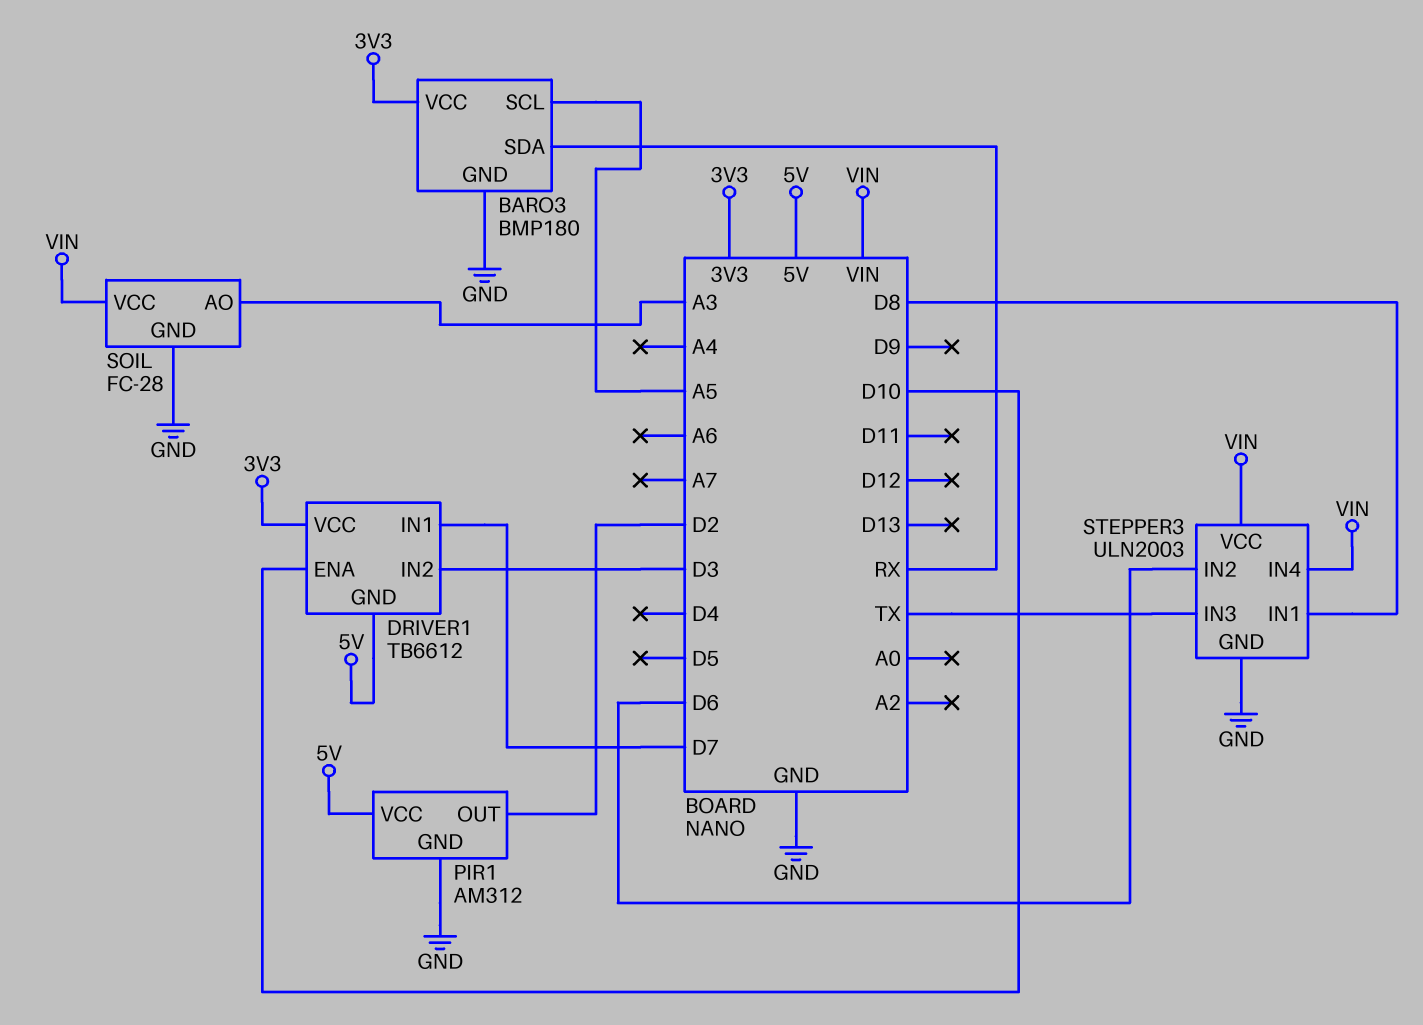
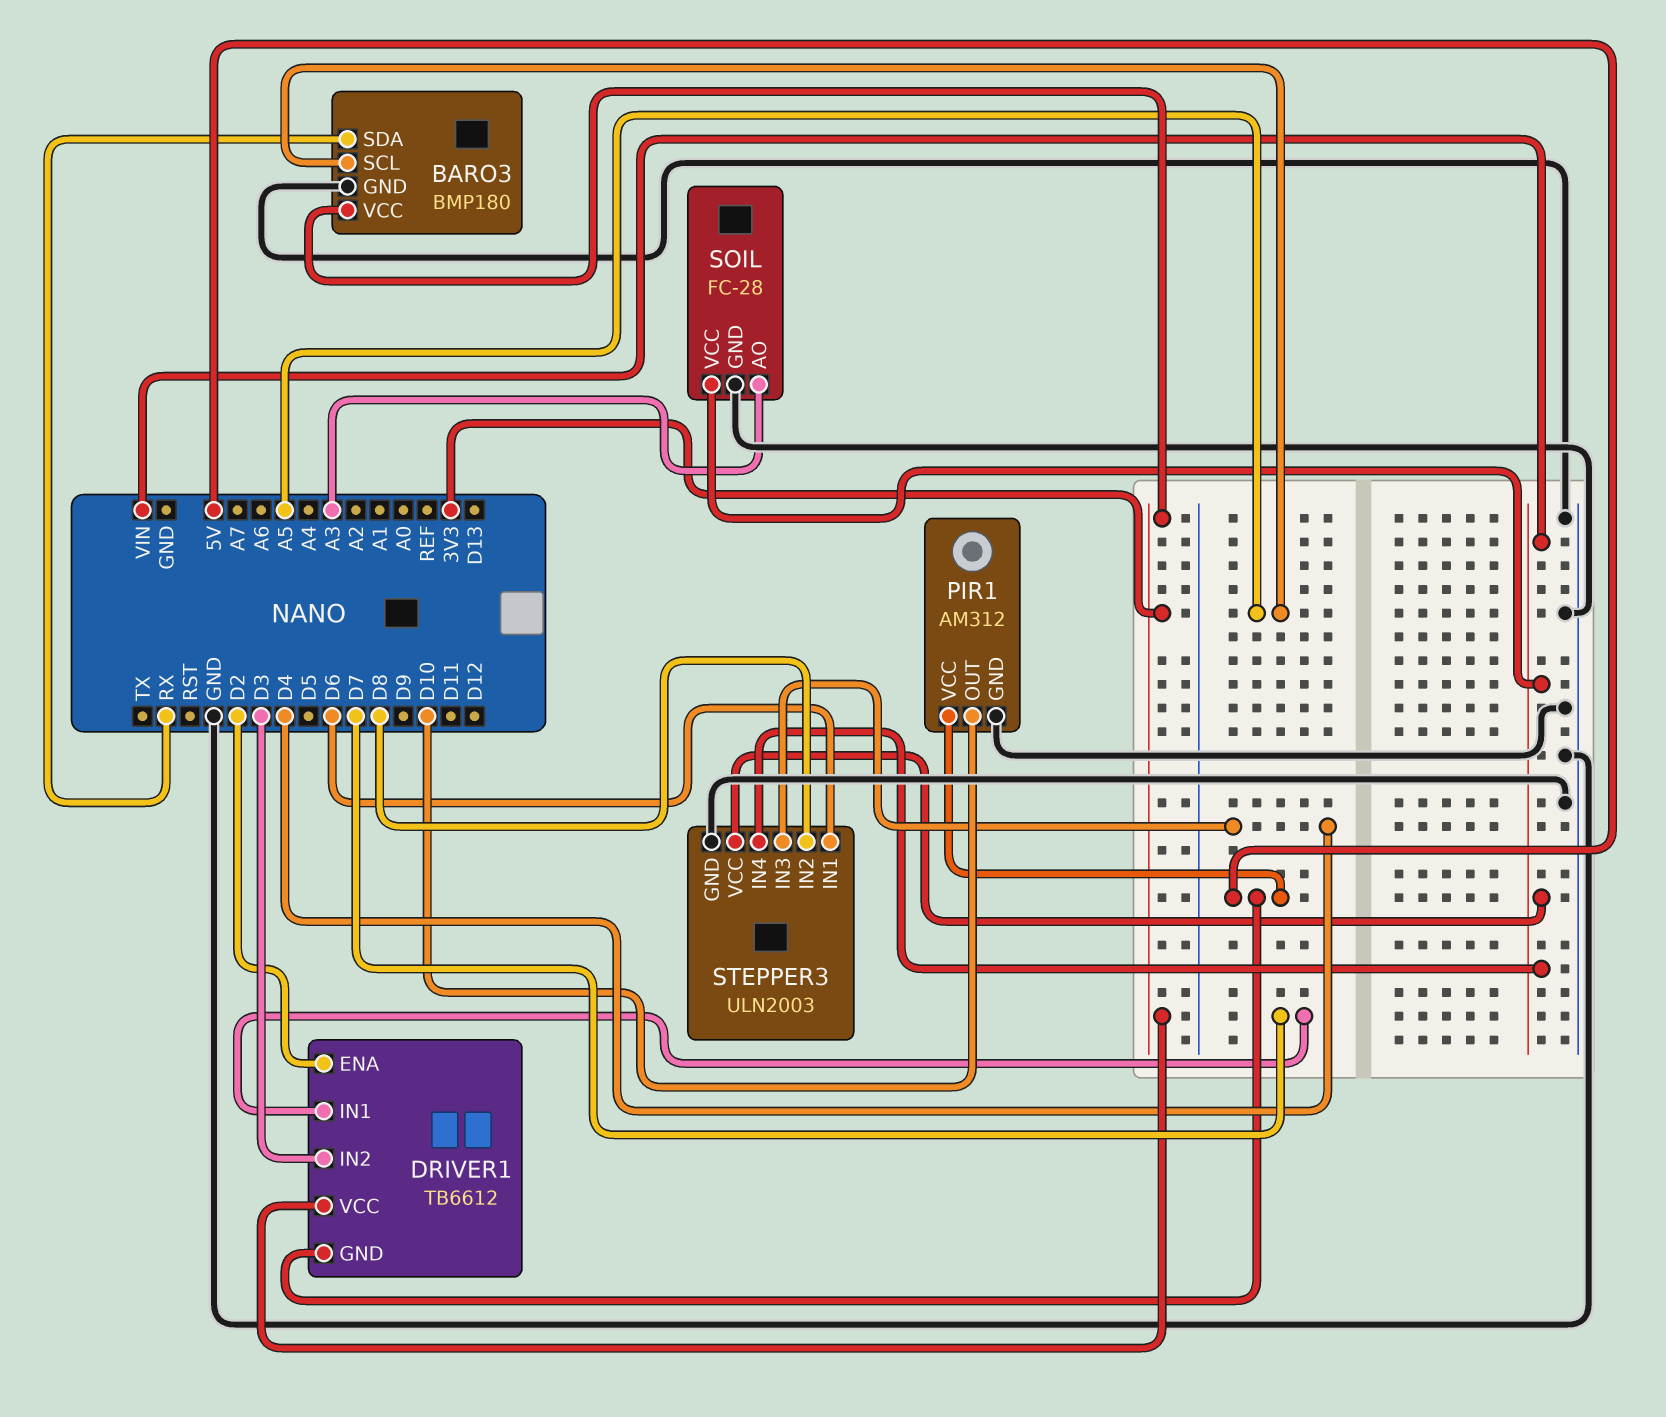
DRIVER1 pin ENA: D10 -> D2
PIR1 pin OUT: D2 -> D10
STEPPER3 pin IN1: D8 -> D6
STEPPER3 pin IN2: D6 -> D8
STEPPER3 pin IN3: TX -> D4

